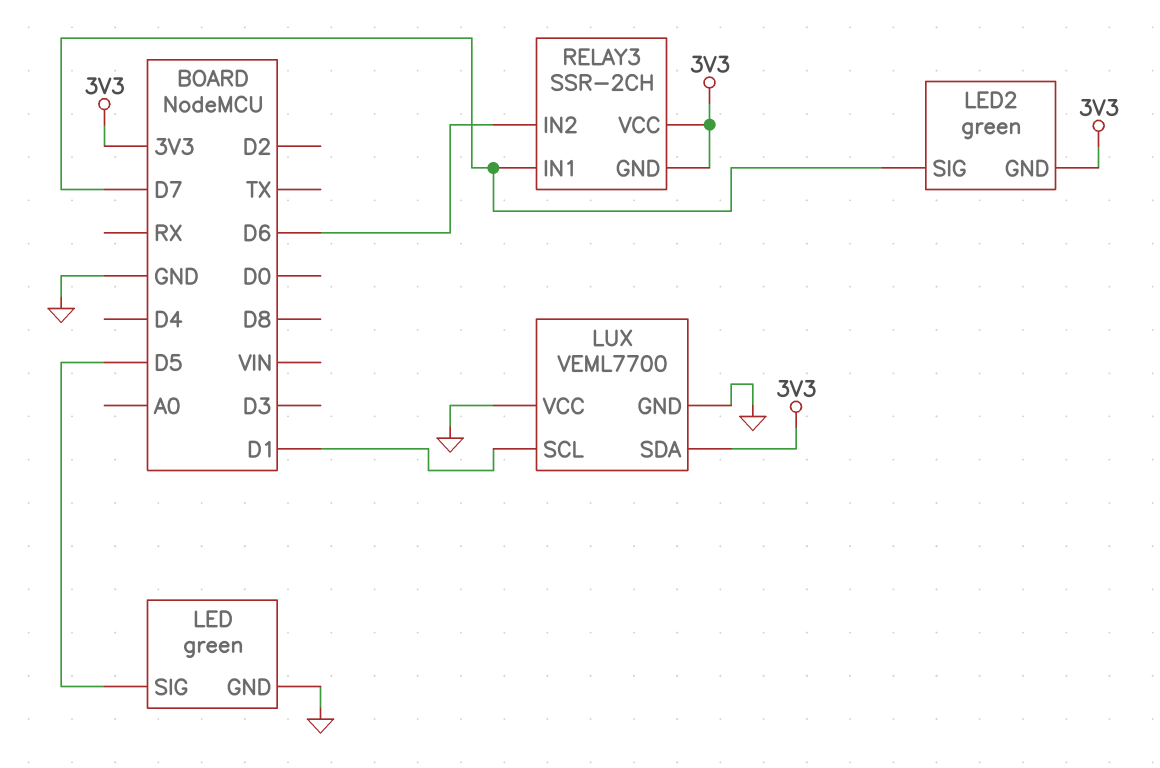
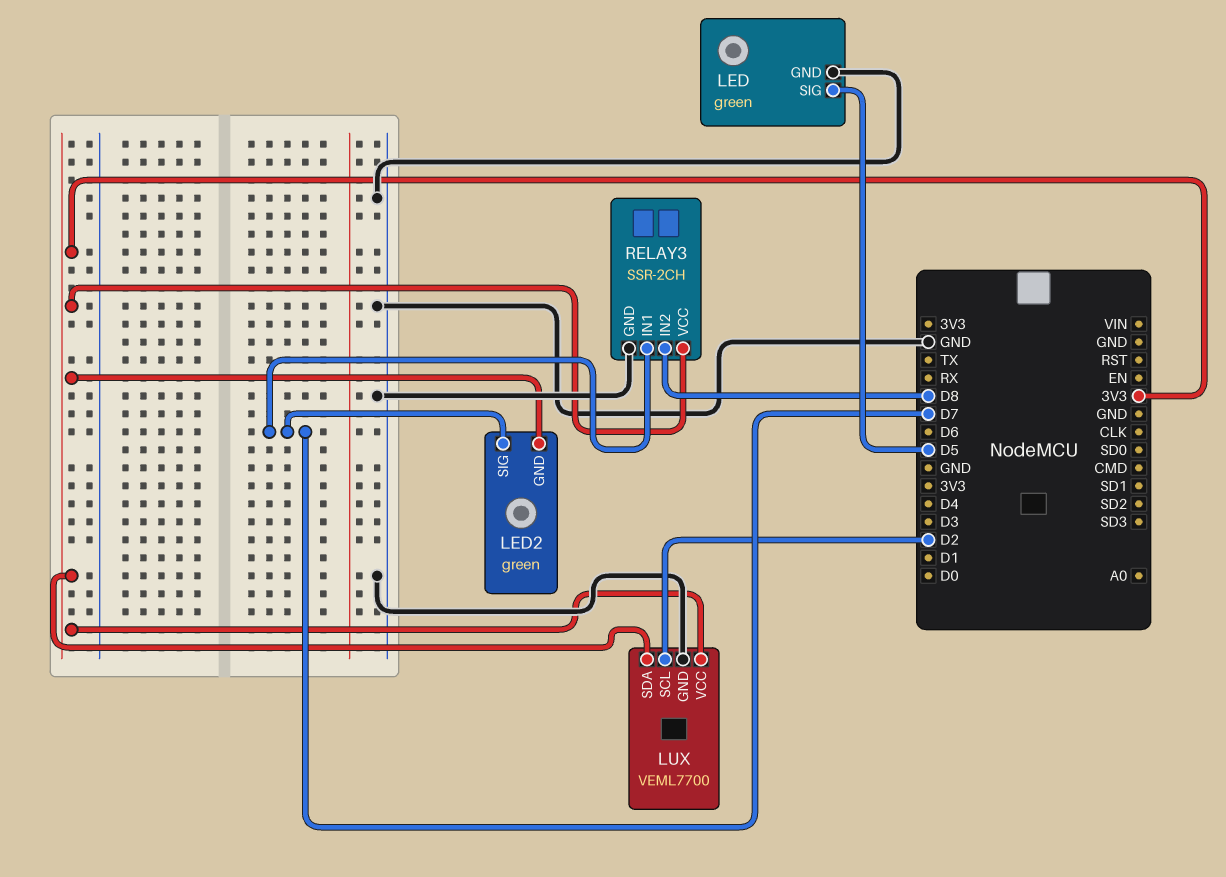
LUX pin SCL: D1 -> D2
LUX pin VCC: GND -> 3V3
RELAY3 pin GND: 3V3 -> GND
RELAY3 pin IN2: D6 -> D8

